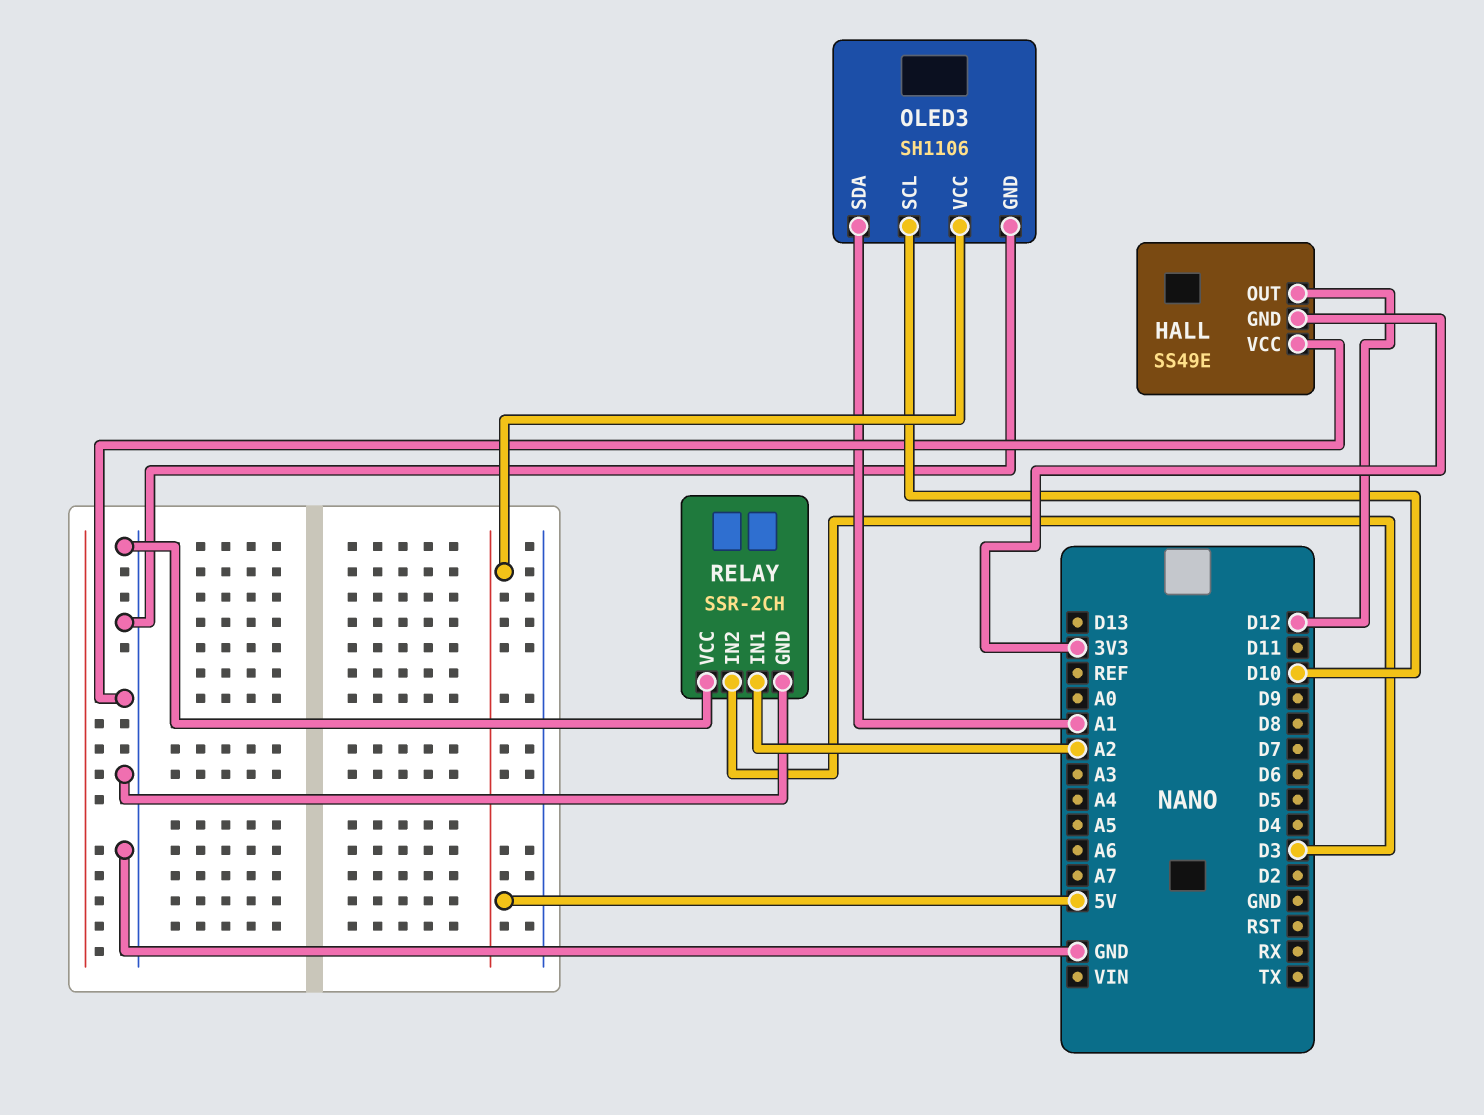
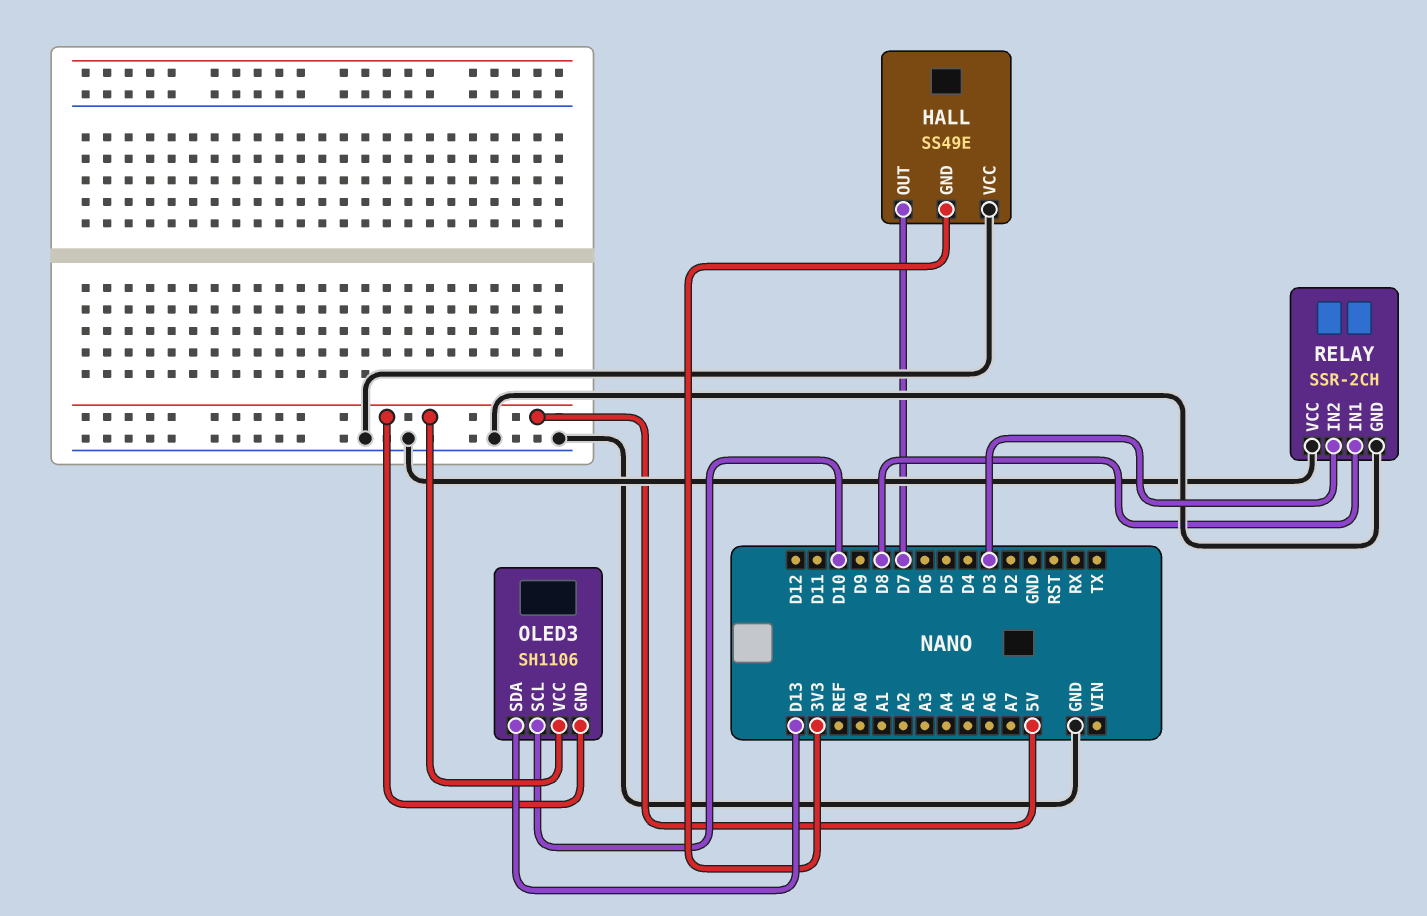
HALL pin OUT: D12 -> D7
OLED3 pin GND: GND -> 5V
OLED3 pin SDA: A1 -> D13
RELAY pin IN1: A2 -> D8

